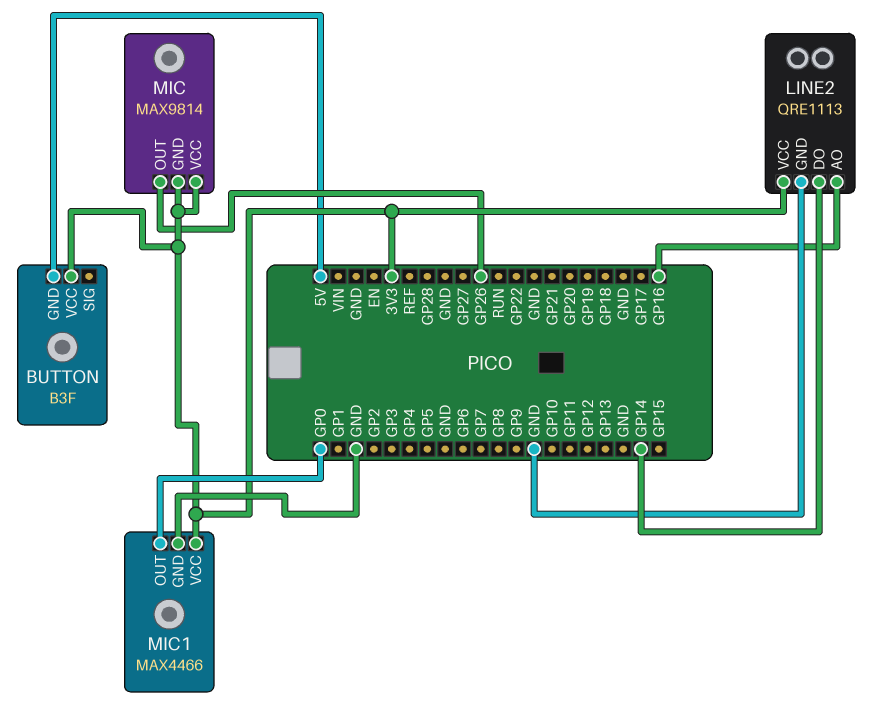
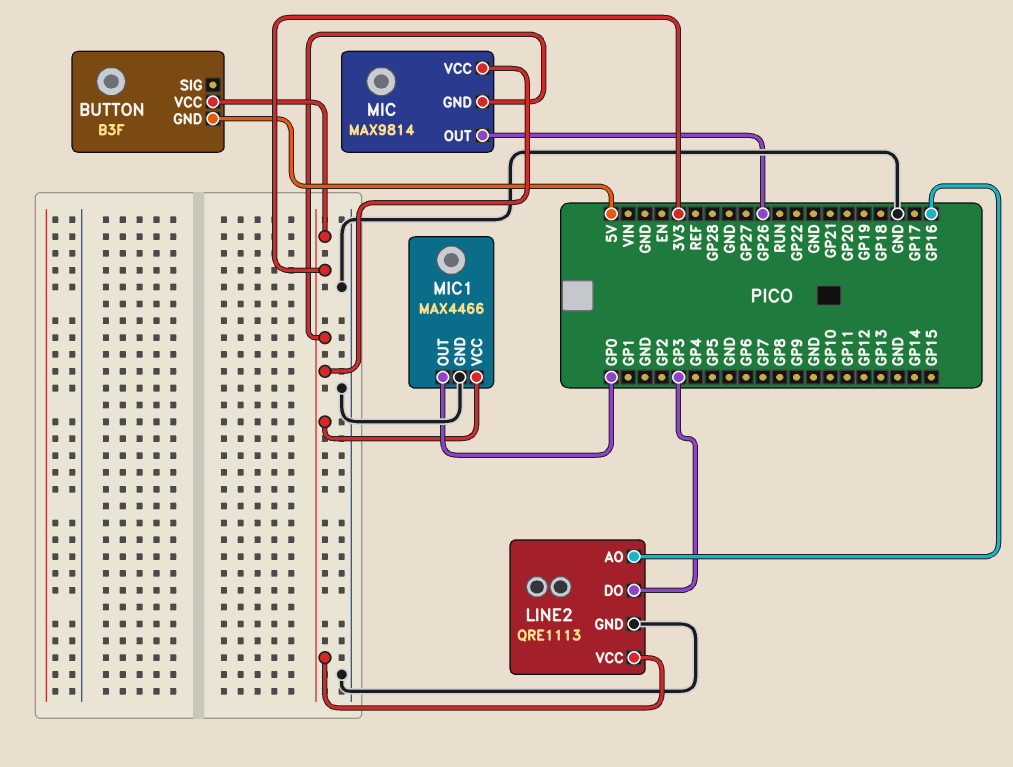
LINE2 pin DO: GP14 -> GP3

